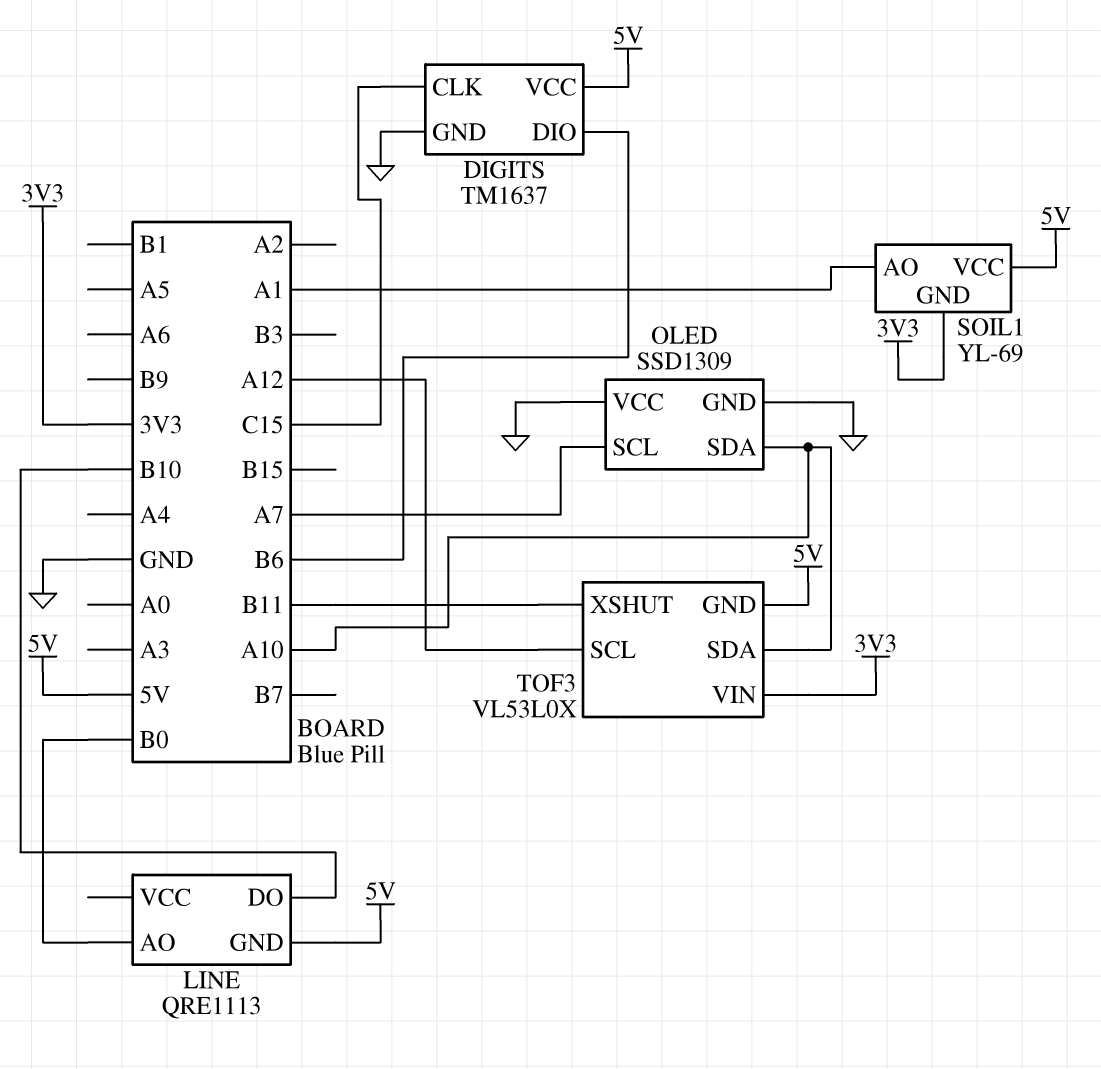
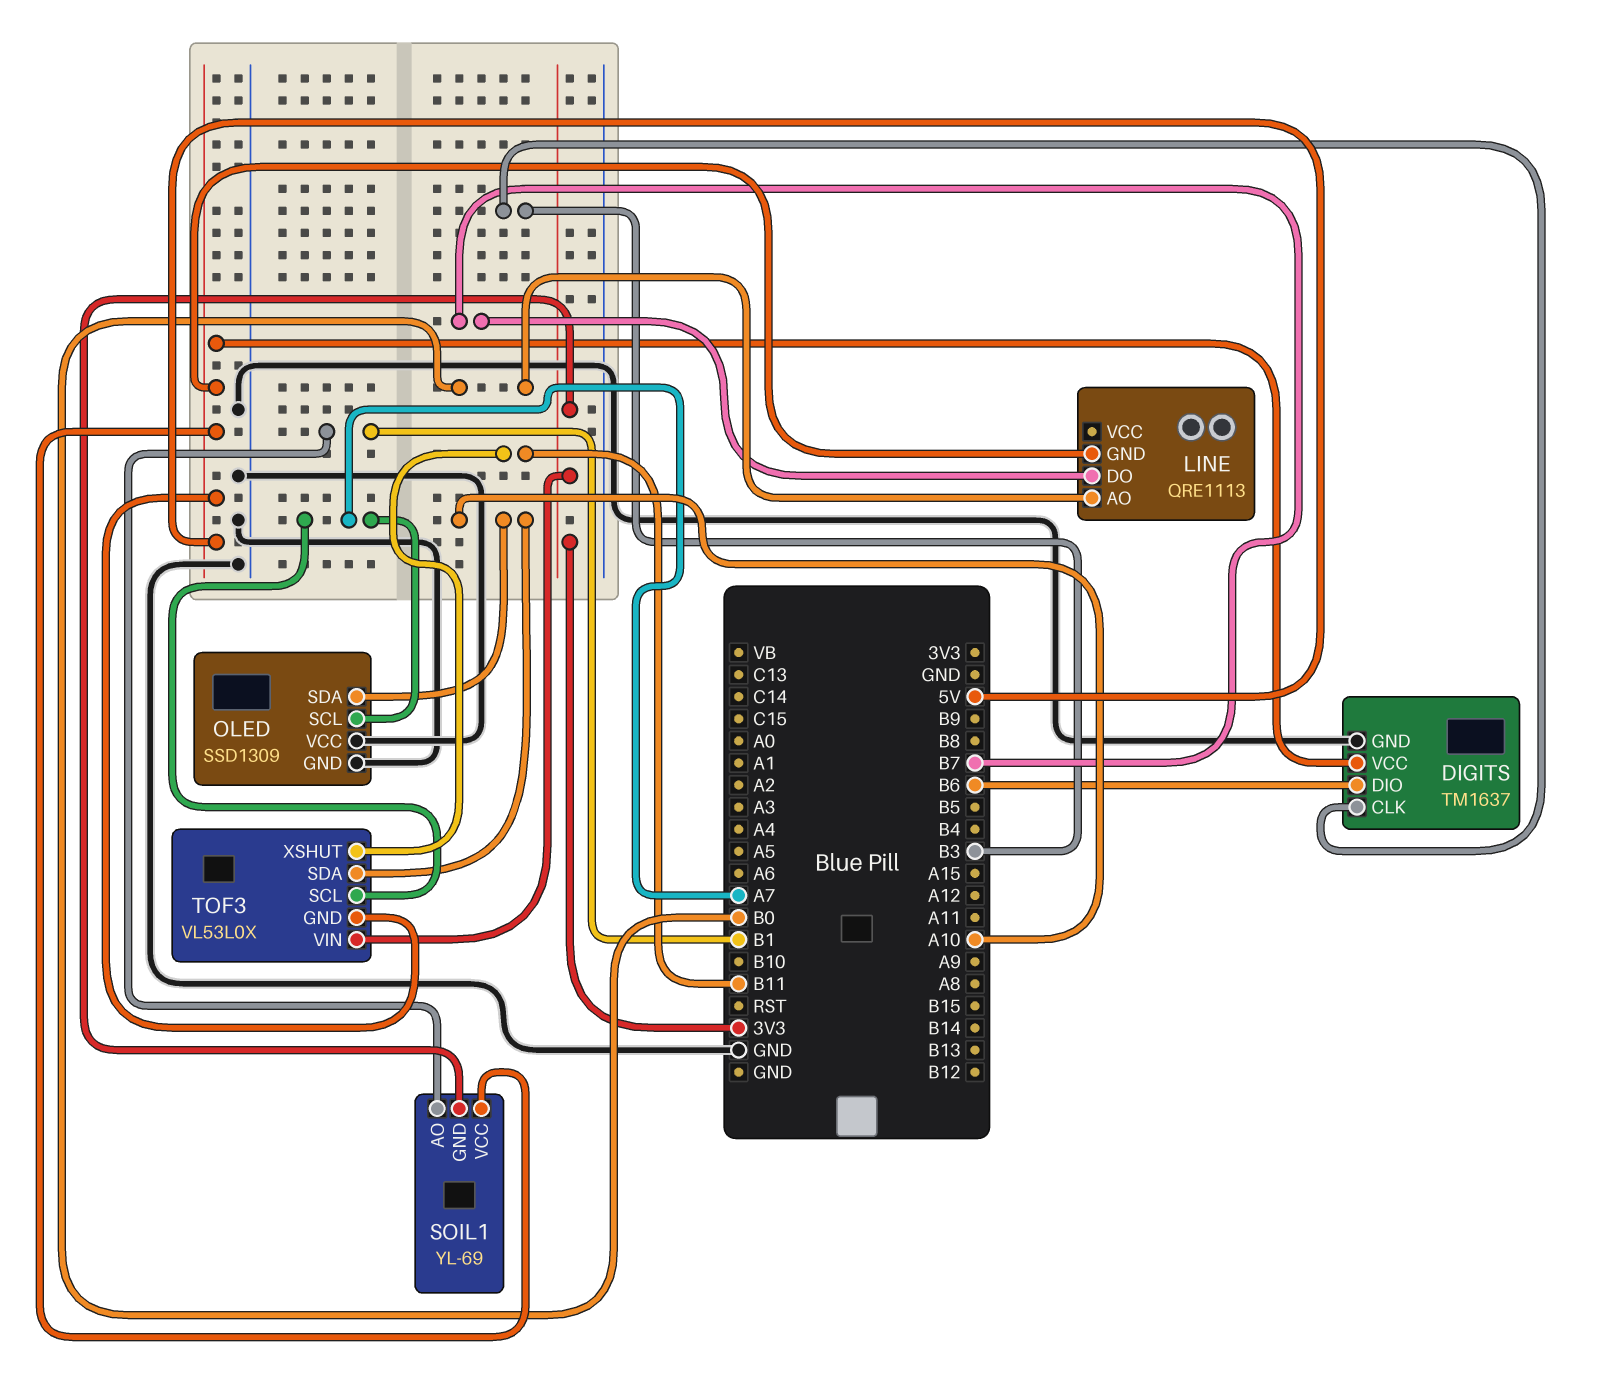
DIGITS pin CLK: C15 -> B3
LINE pin DO: B10 -> B7
SOIL1 pin AO: A1 -> B1
TOF3 pin SCL: A12 -> A7

